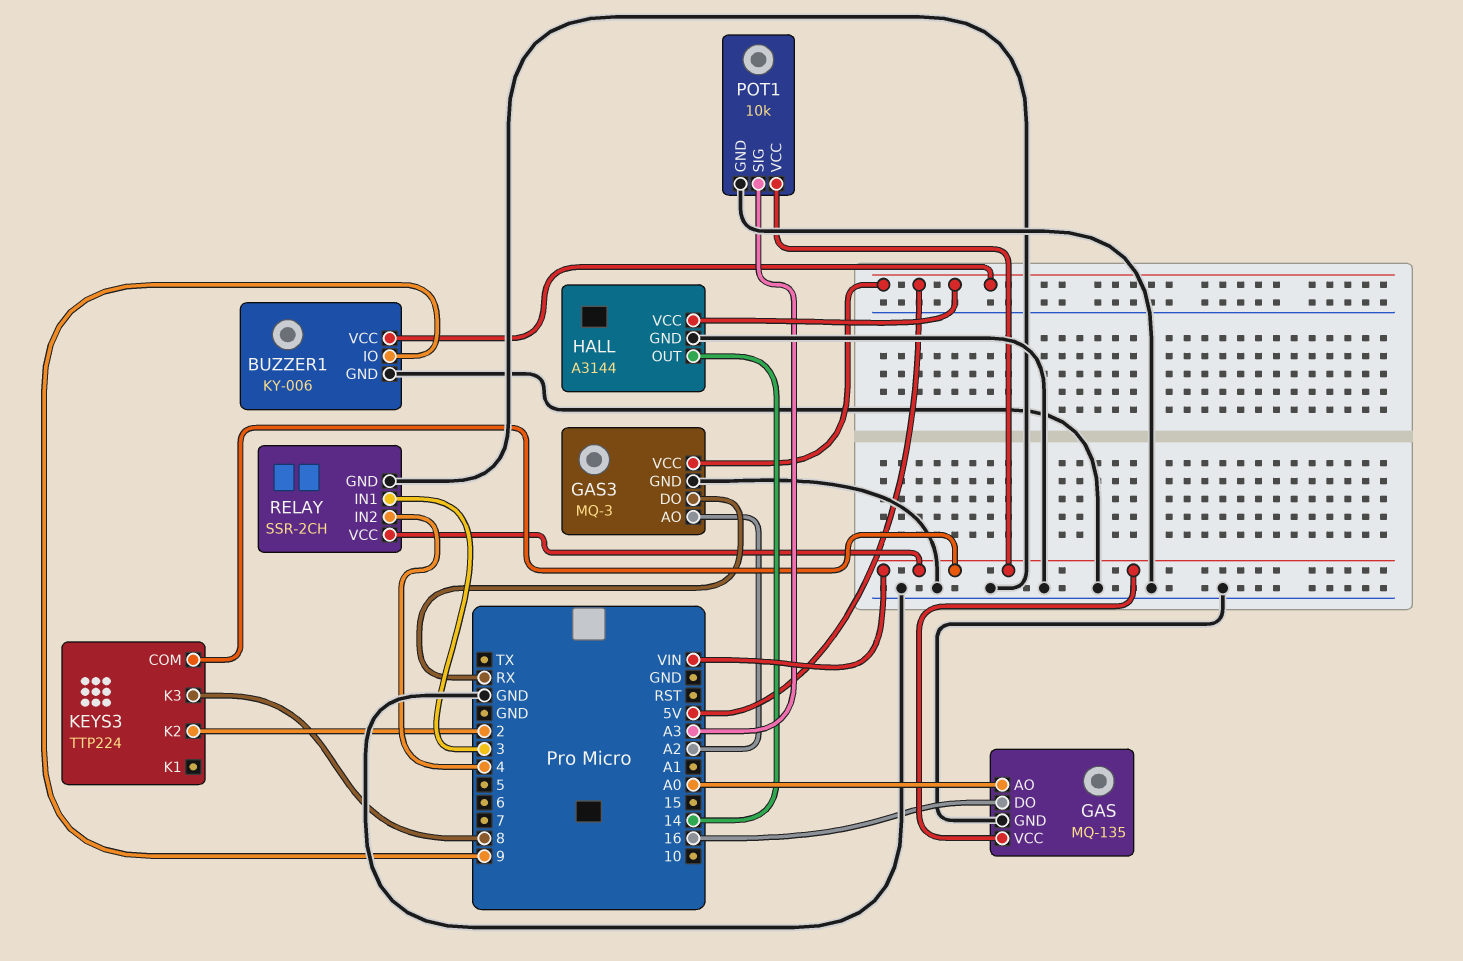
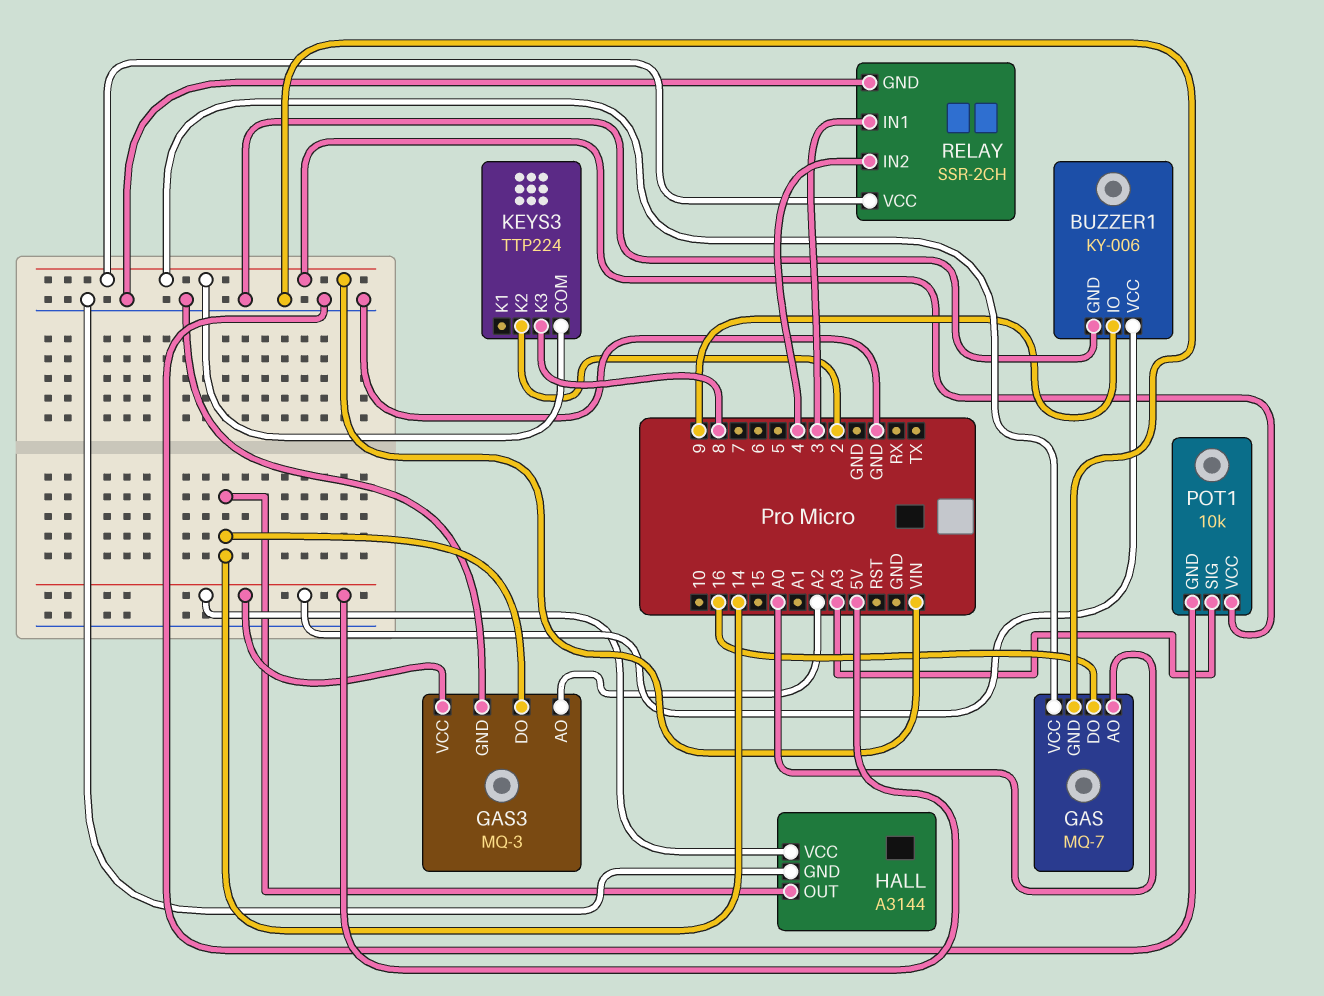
GAS: MQ-135 -> MQ-7
GAS3 pin DO: RX -> 14

